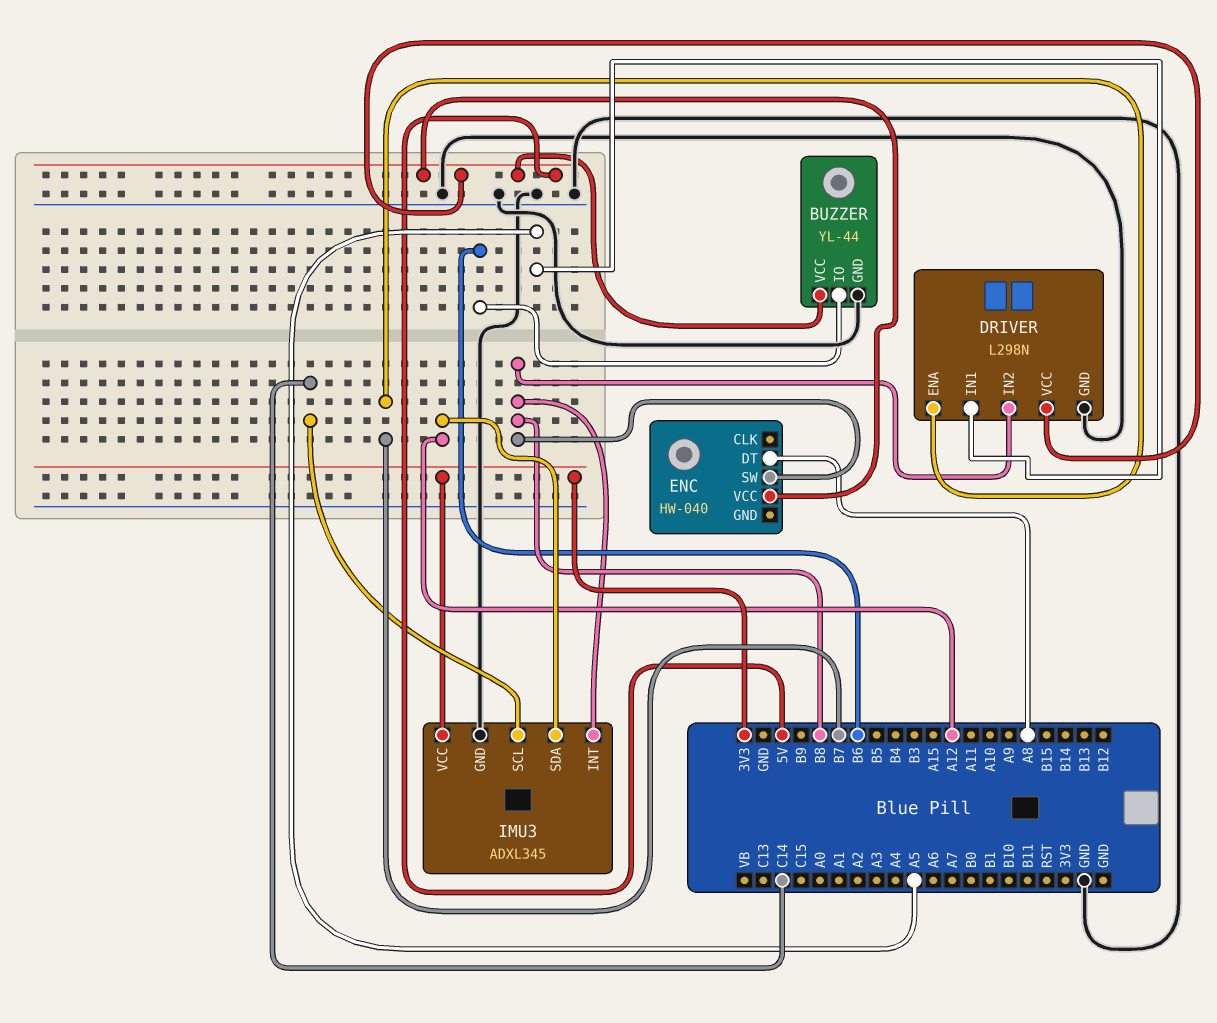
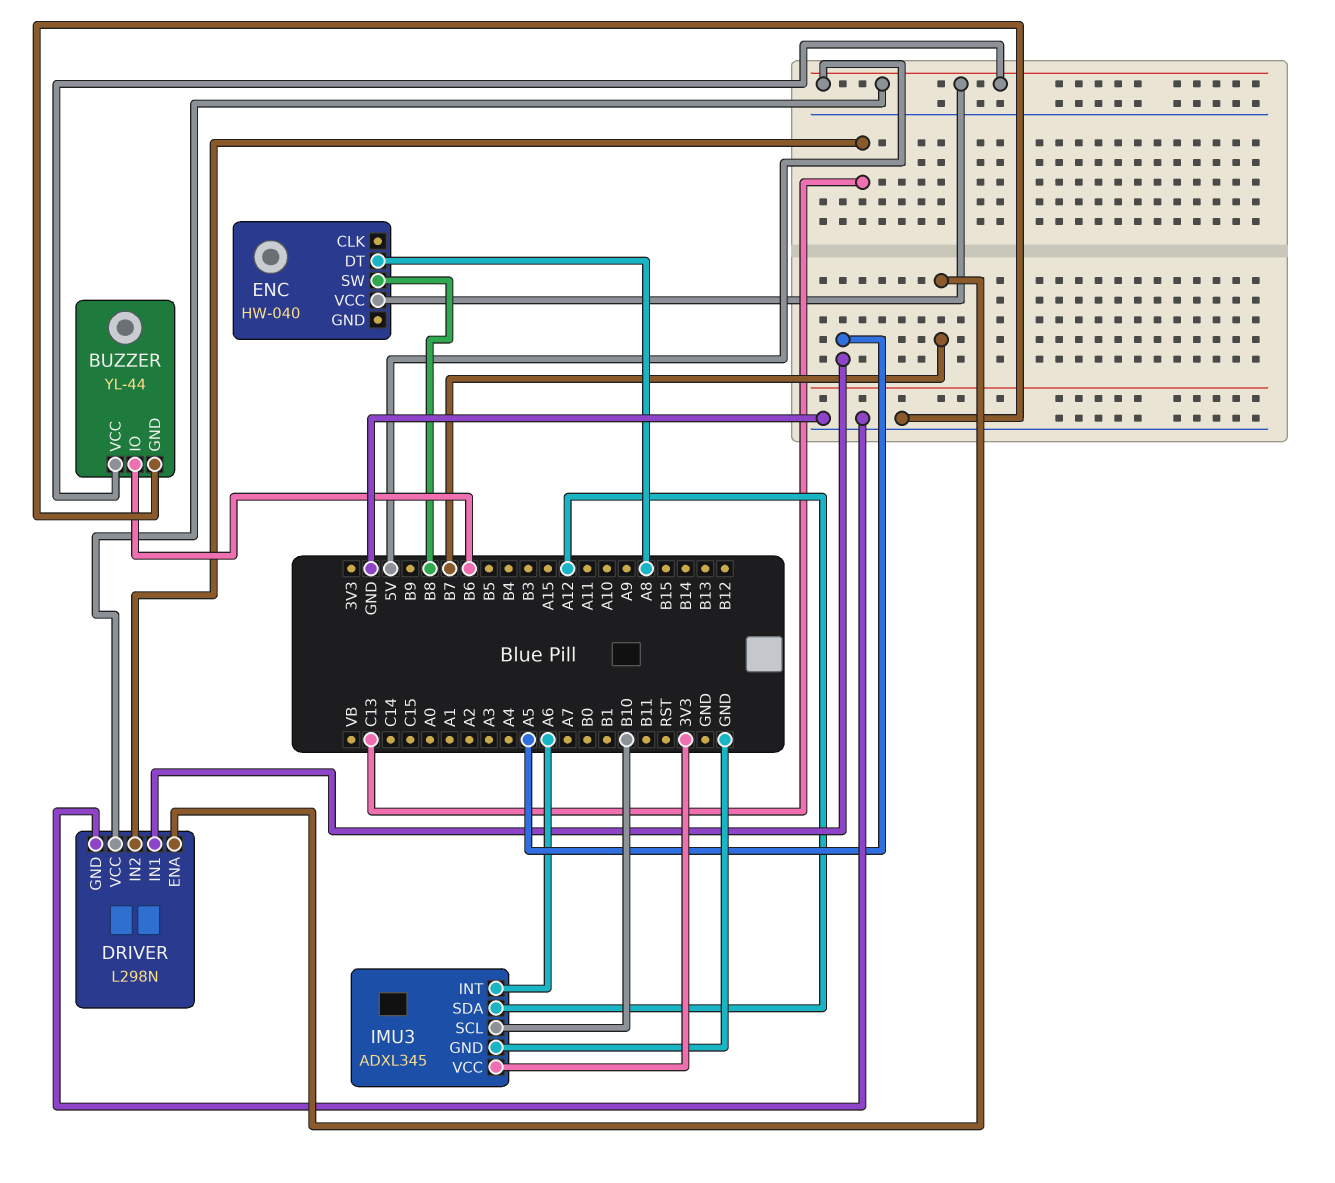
DRIVER pin IN2: B8 -> C13
IMU3 pin INT: B8 -> A6
IMU3 pin SCL: C14 -> B10

